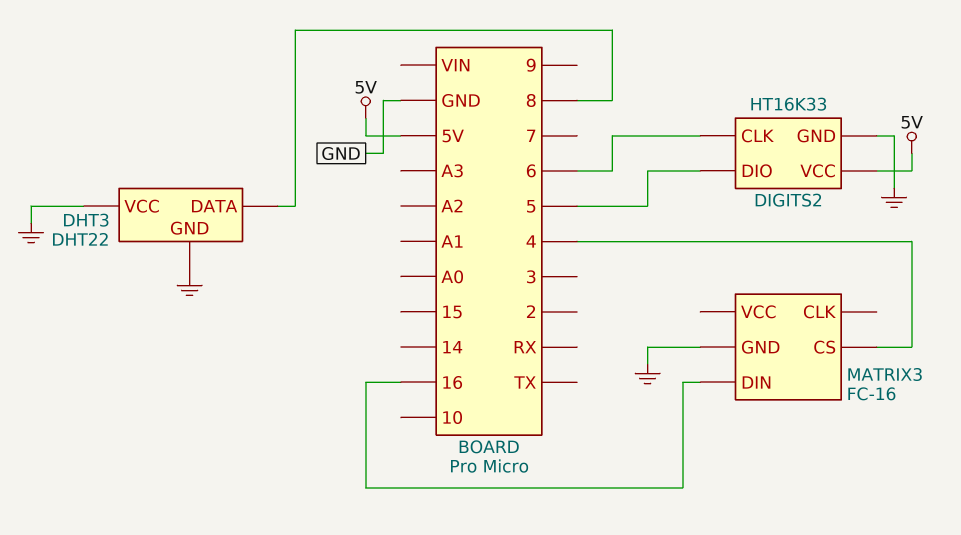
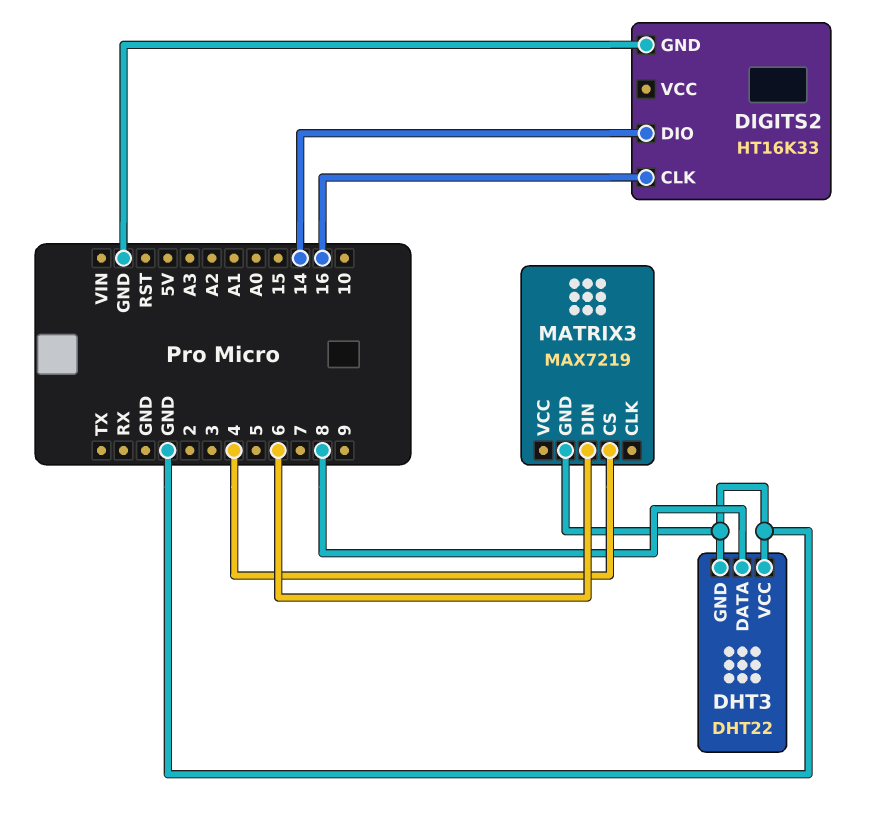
DIGITS2 pin CLK: 6 -> 16
DIGITS2 pin DIO: 5 -> 14
DIGITS2 pin VCC: 5V -> none
MATRIX3: FC-16 -> MAX7219
MATRIX3 pin DIN: 16 -> 6

